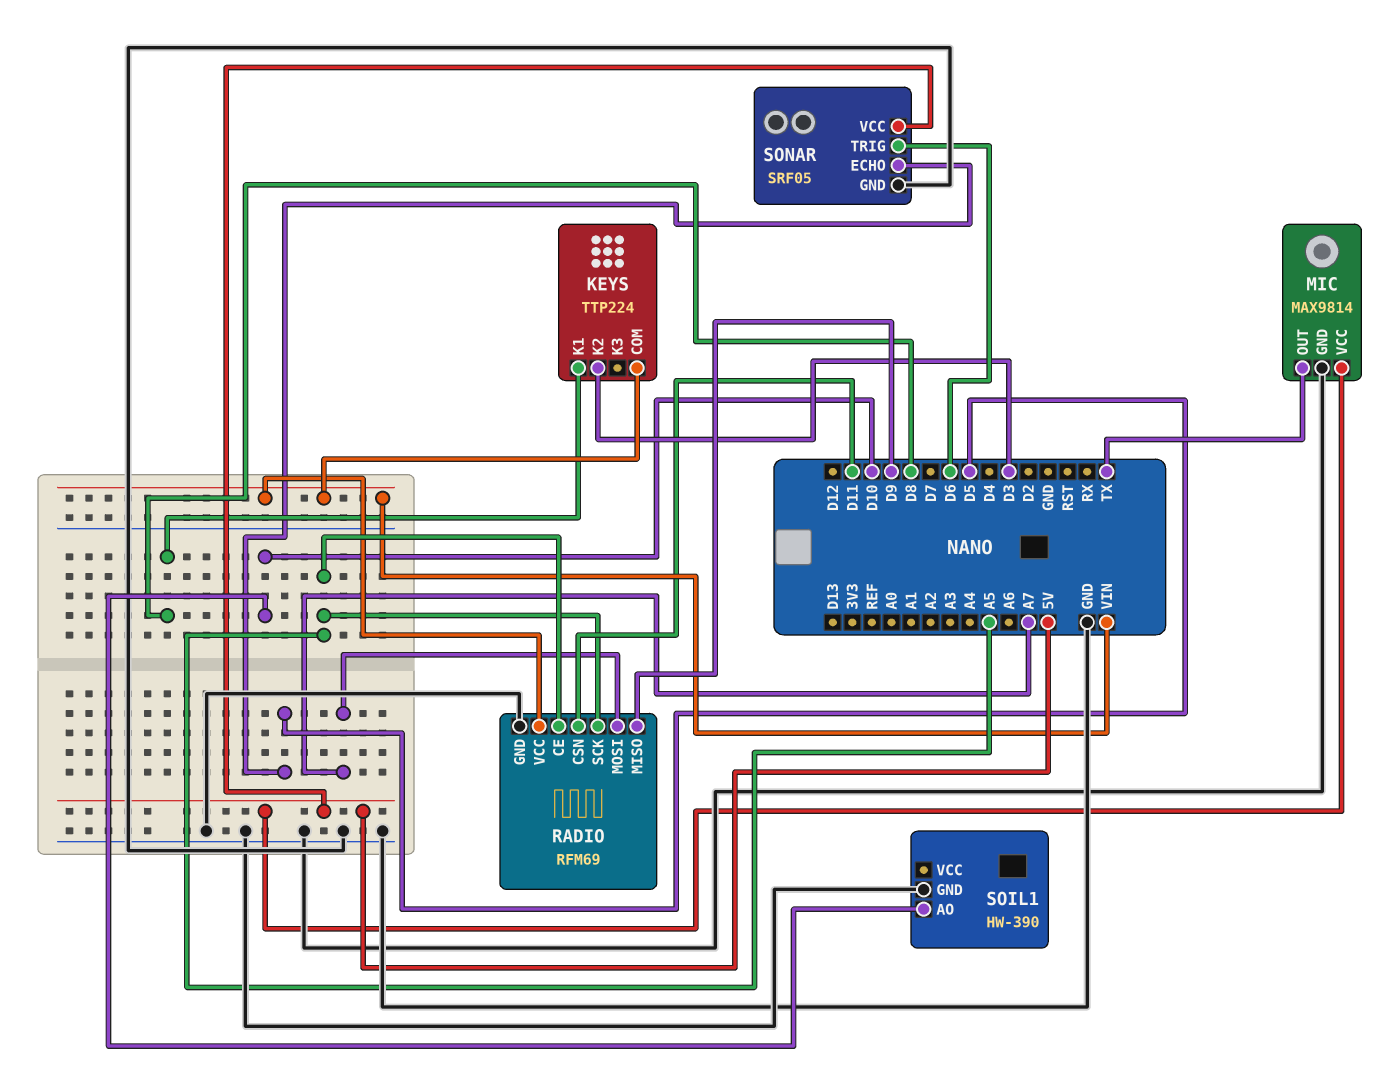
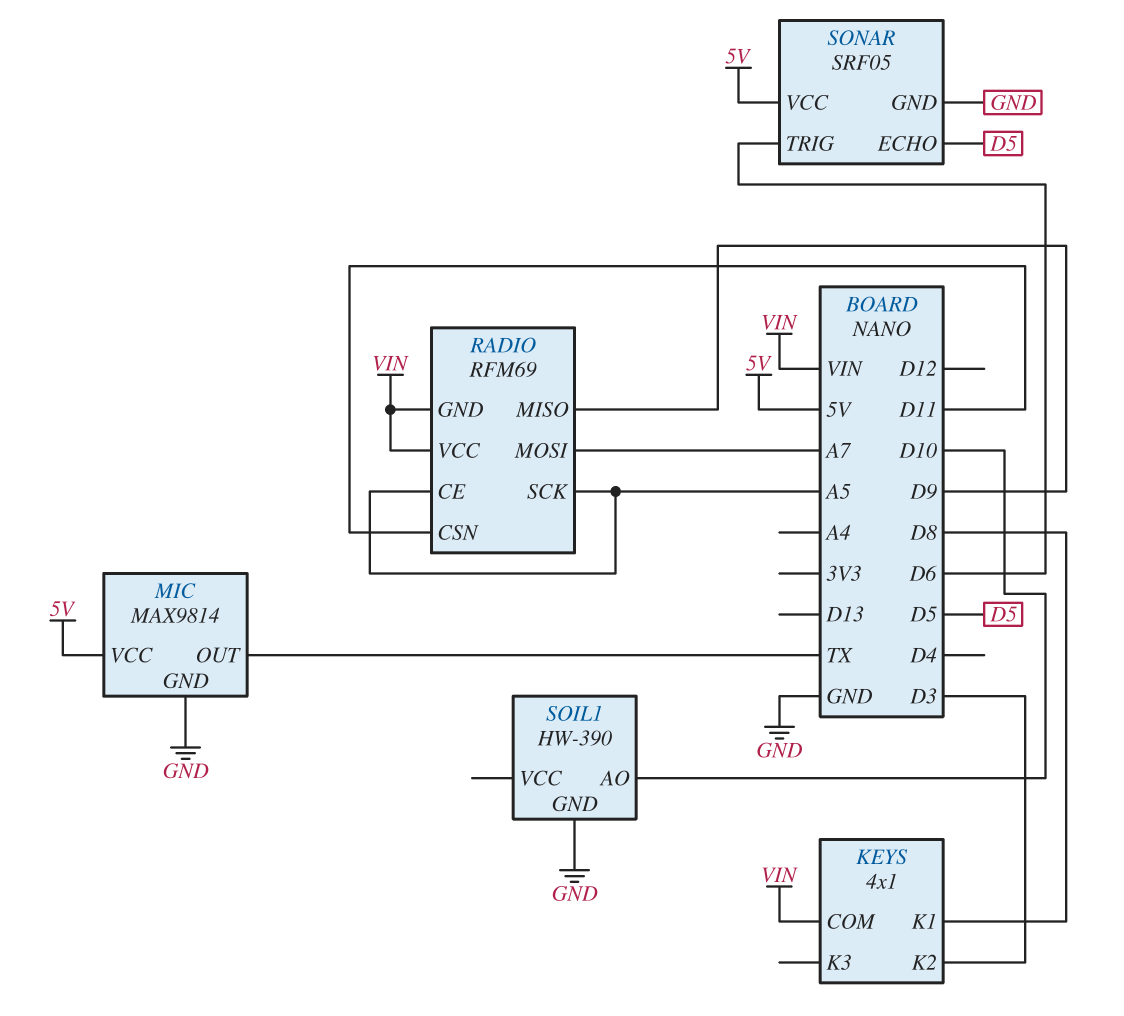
KEYS: TTP224 -> 4x1
RADIO pin GND: GND -> VIN

